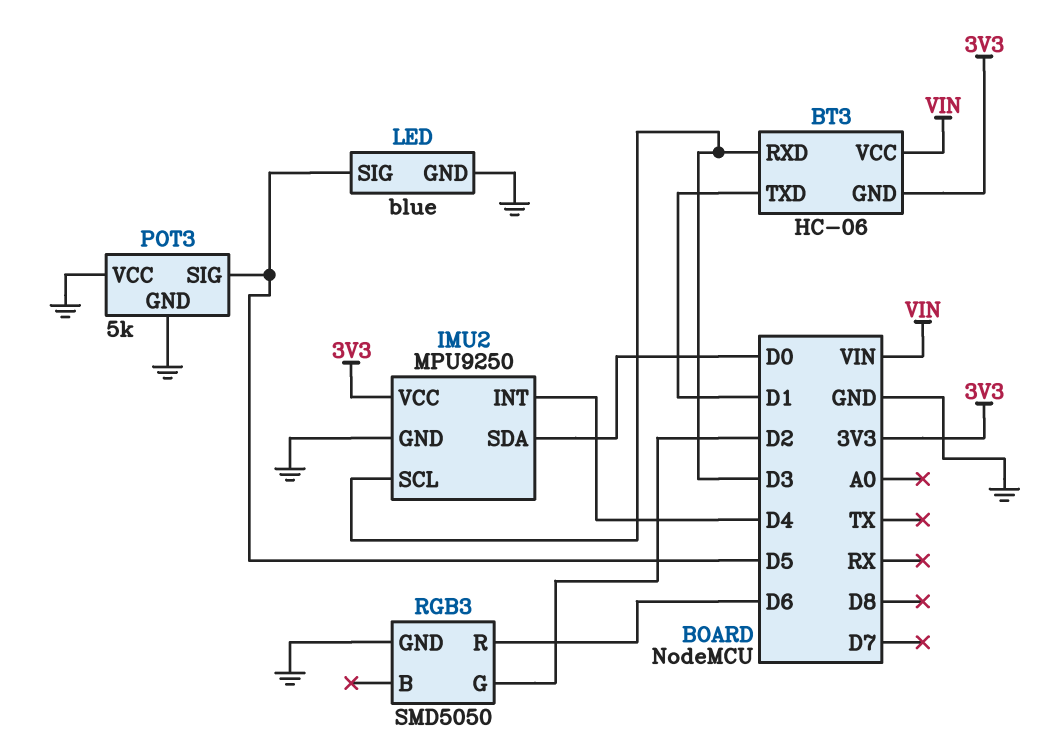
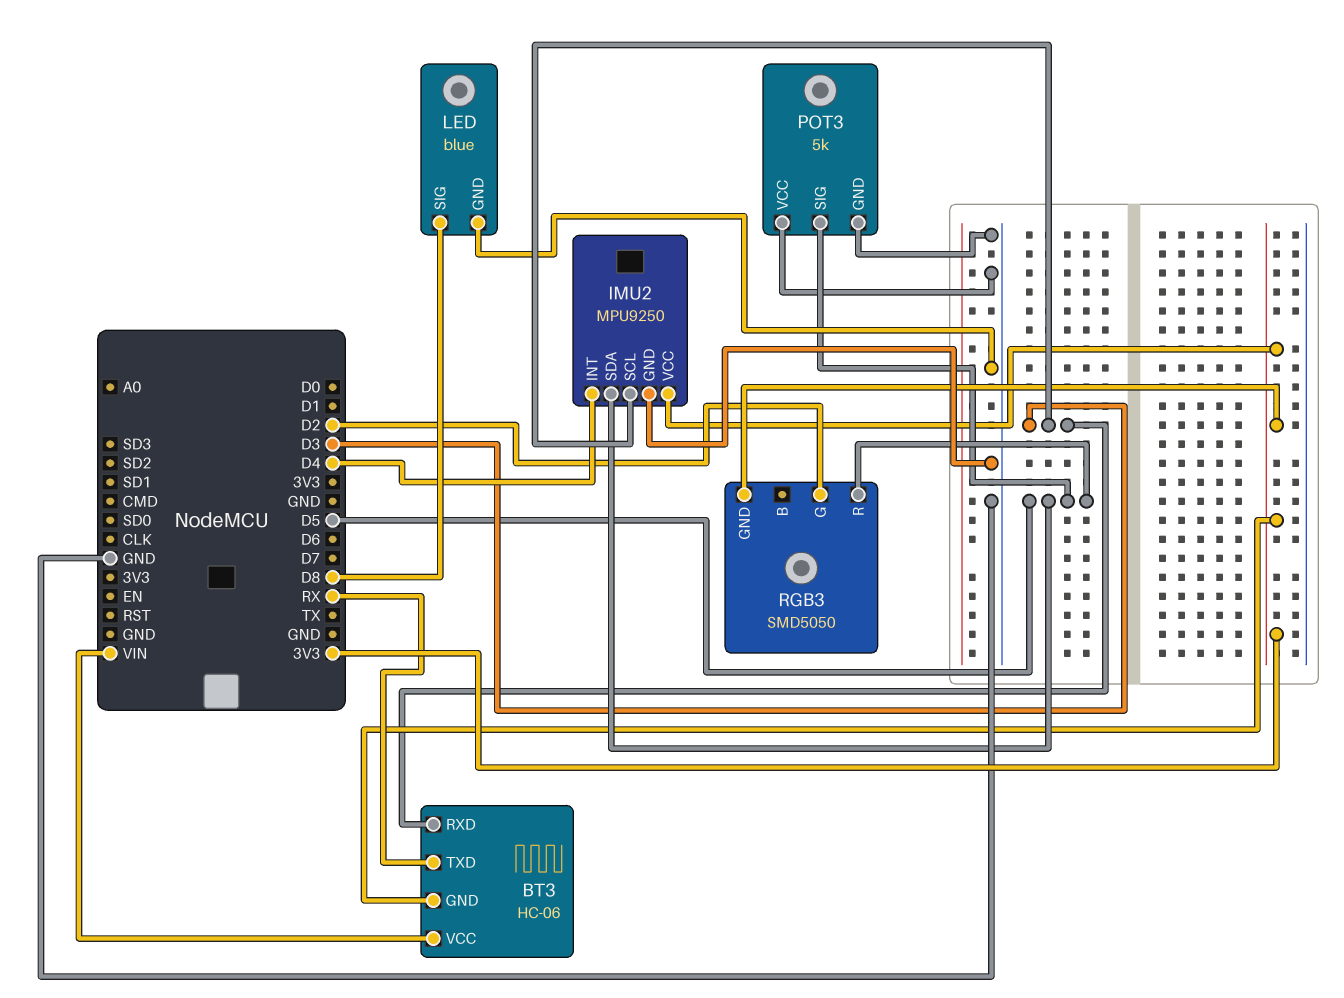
BT3 pin TXD: D1 -> RX
IMU2 pin SDA: D0 -> D5
LED pin SIG: D5 -> D8
RGB3 pin GND: GND -> 3V3
RGB3 pin R: D6 -> D5

